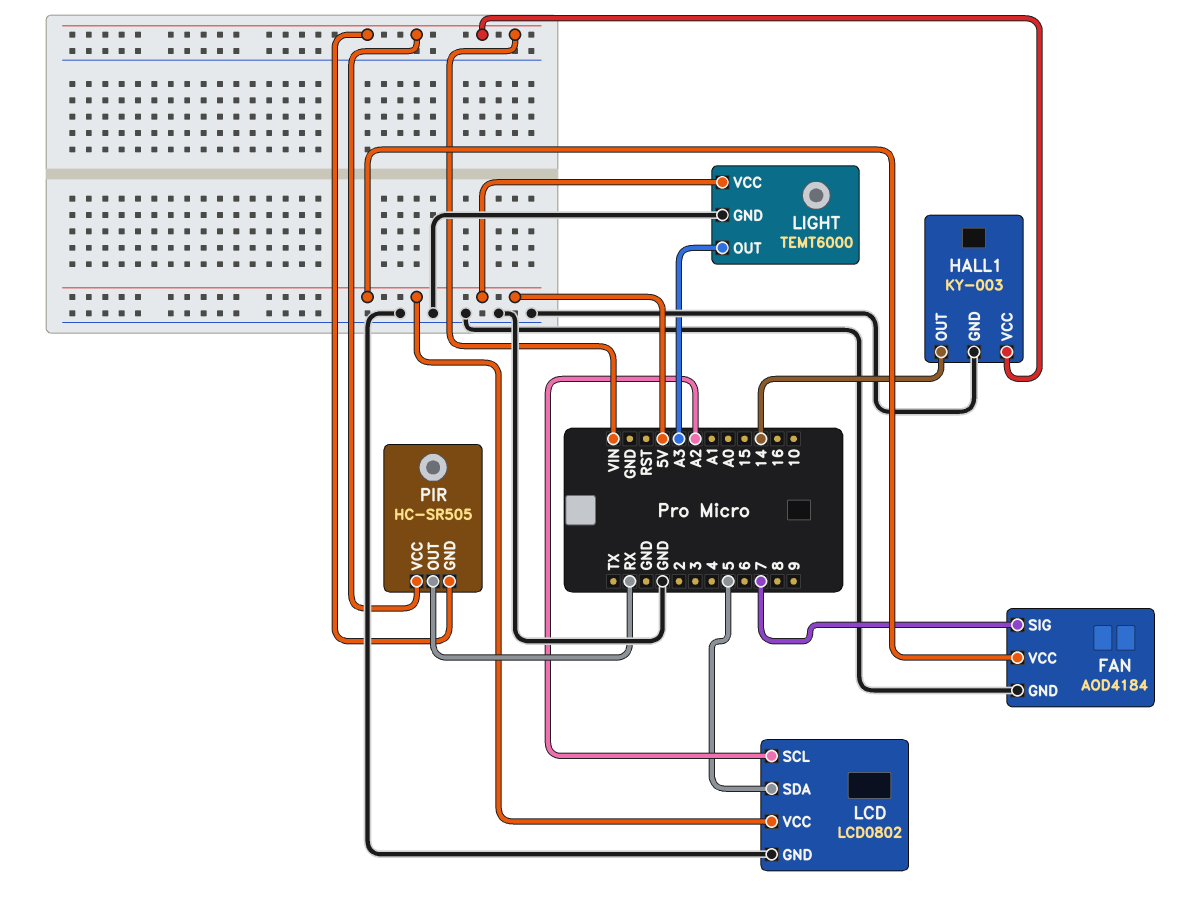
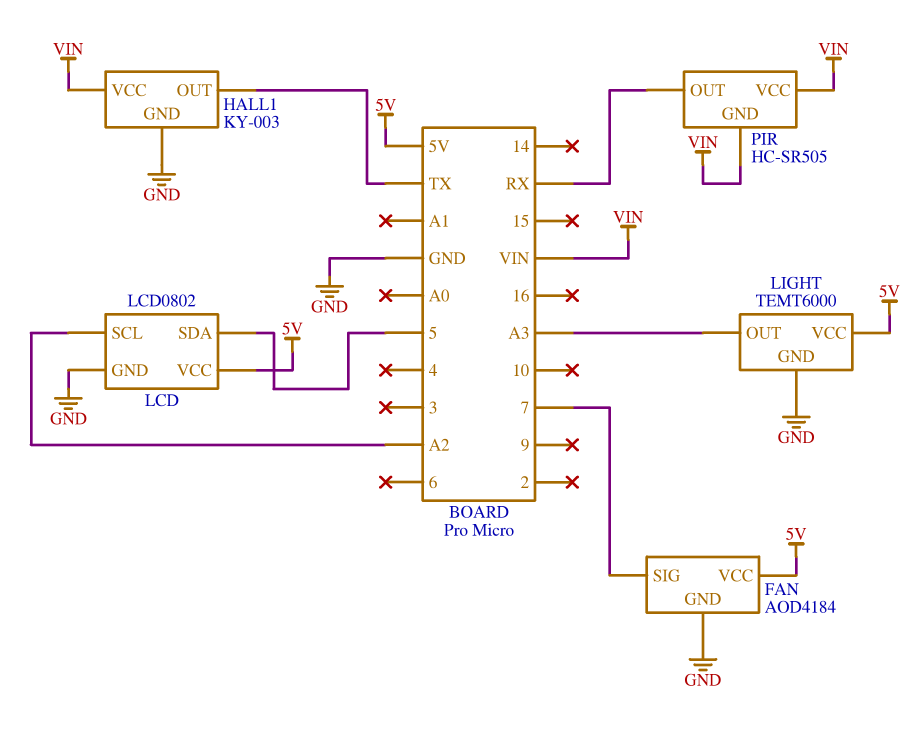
HALL1 pin OUT: 14 -> TX

